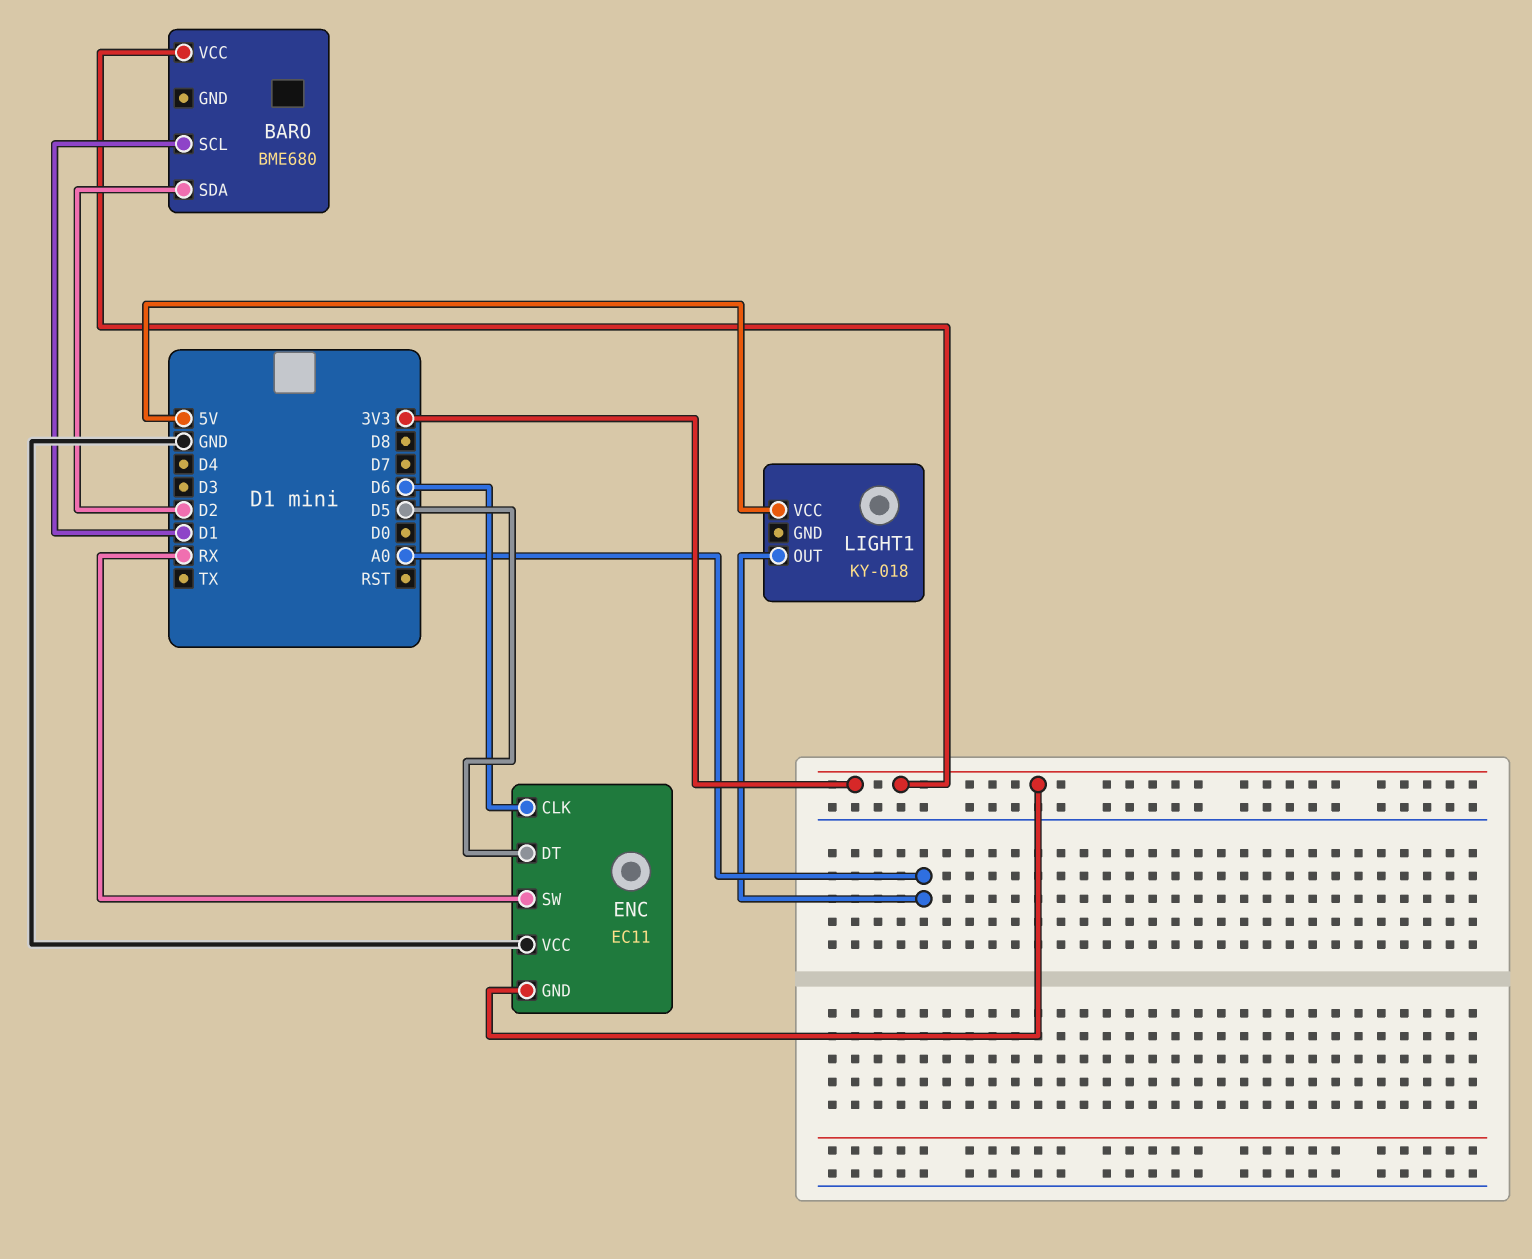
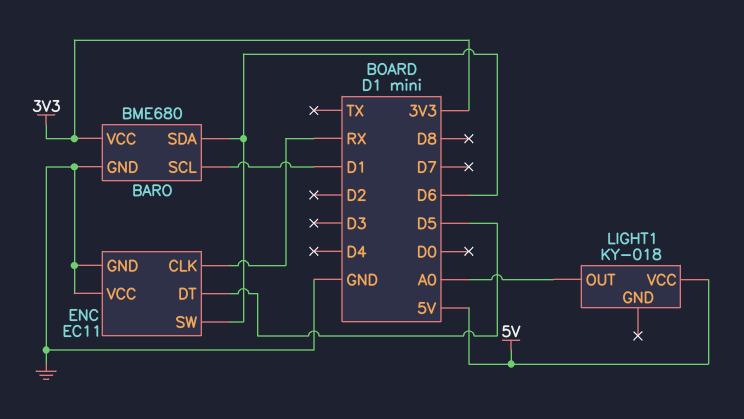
BARO pin GND: none -> GND
BARO pin SDA: D2 -> D6
ENC pin CLK: D6 -> RX
ENC pin GND: 3V3 -> GND
ENC pin SW: RX -> D6

